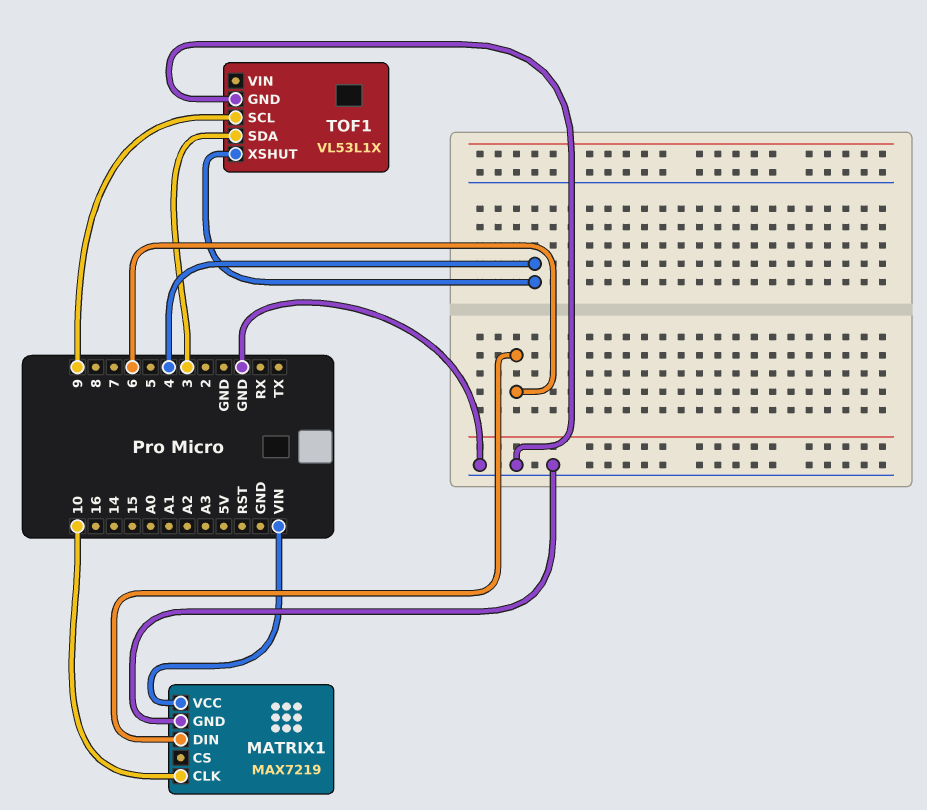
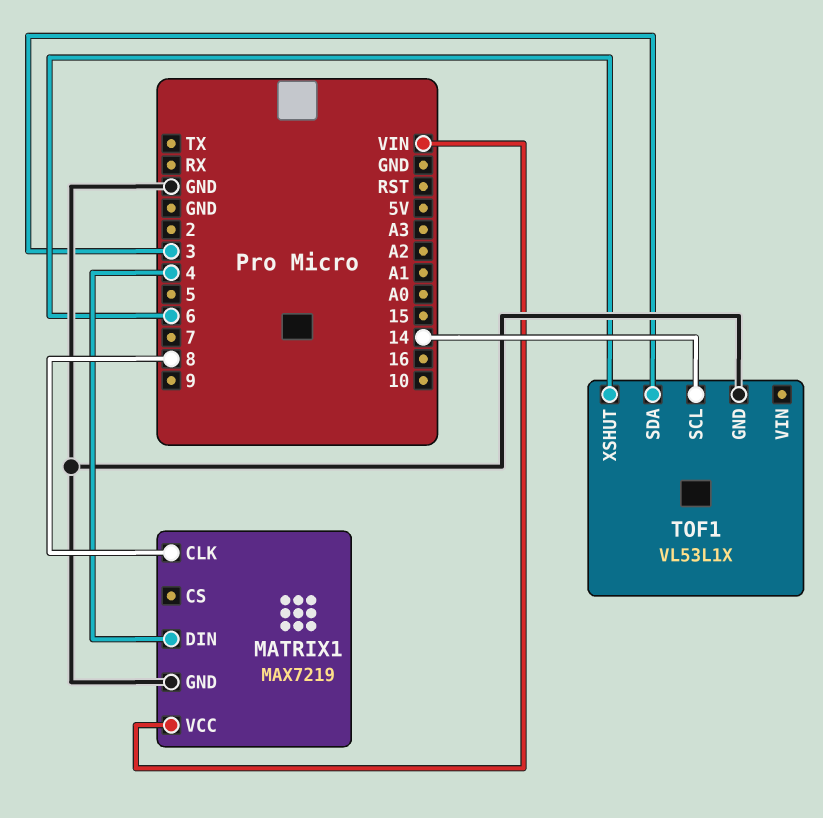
MATRIX1 pin CLK: 10 -> 8
MATRIX1 pin DIN: 6 -> 4
TOF1 pin SCL: 9 -> 14
TOF1 pin XSHUT: 4 -> 6

